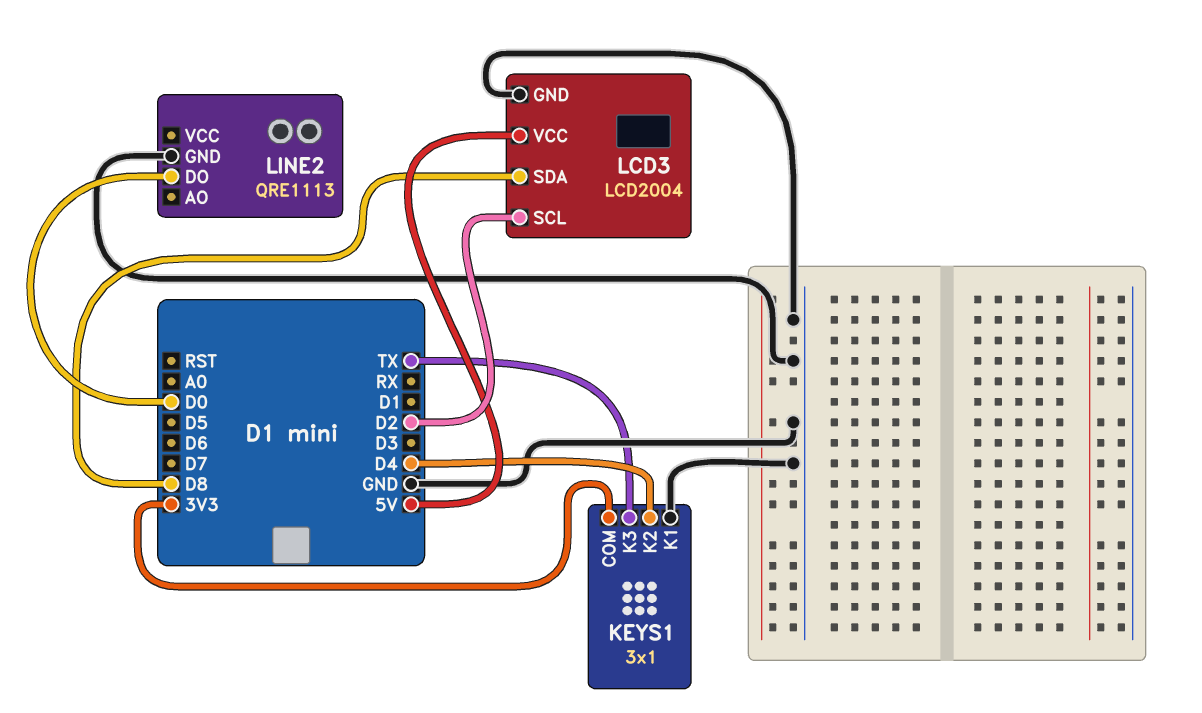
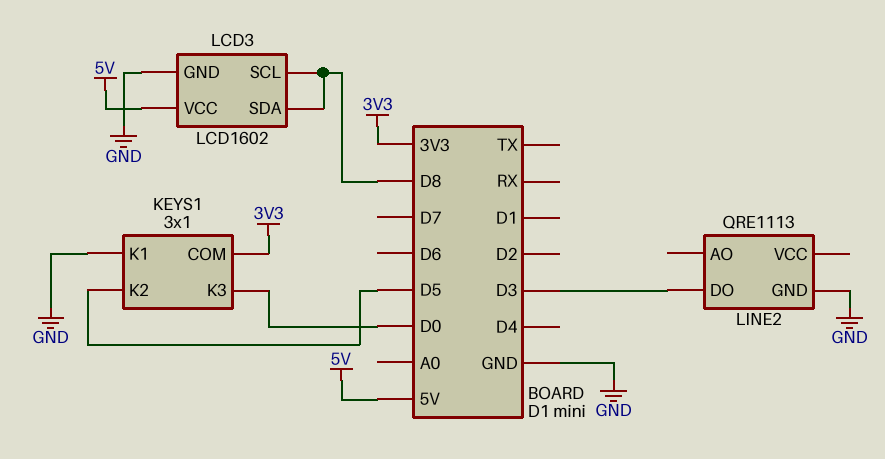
KEYS1 pin K2: D4 -> D5
KEYS1 pin K3: TX -> D0
LCD3: LCD2004 -> LCD1602
LCD3 pin SCL: D2 -> D8
LINE2 pin DO: D0 -> D3

